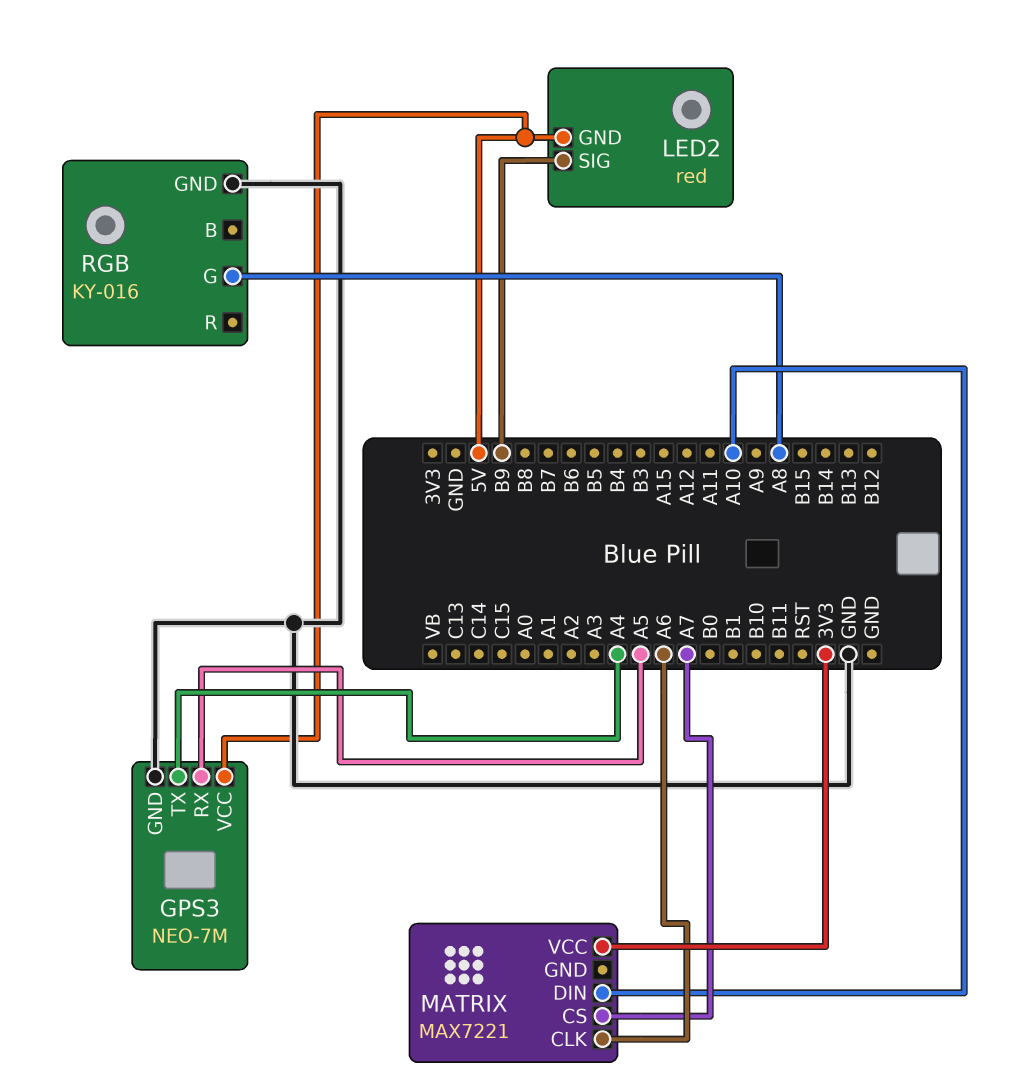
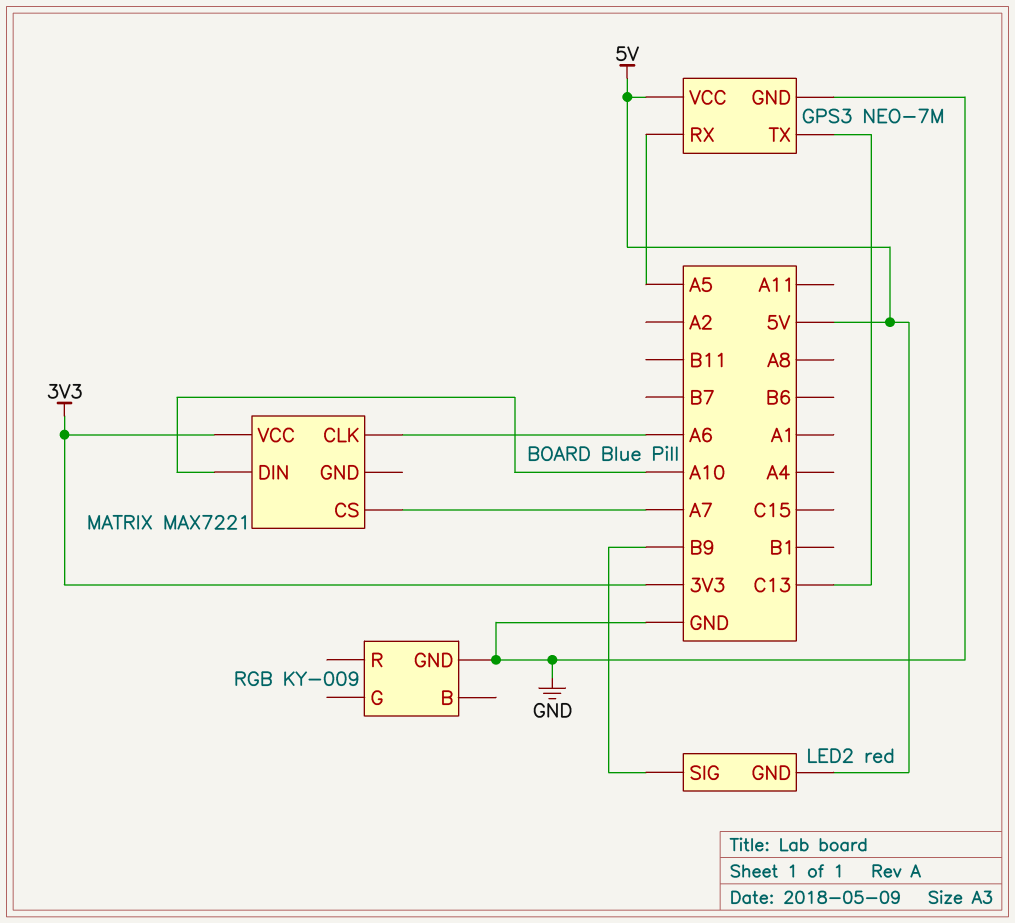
GPS3 pin TX: A4 -> C13
RGB: KY-016 -> KY-009
RGB pin G: A8 -> none

